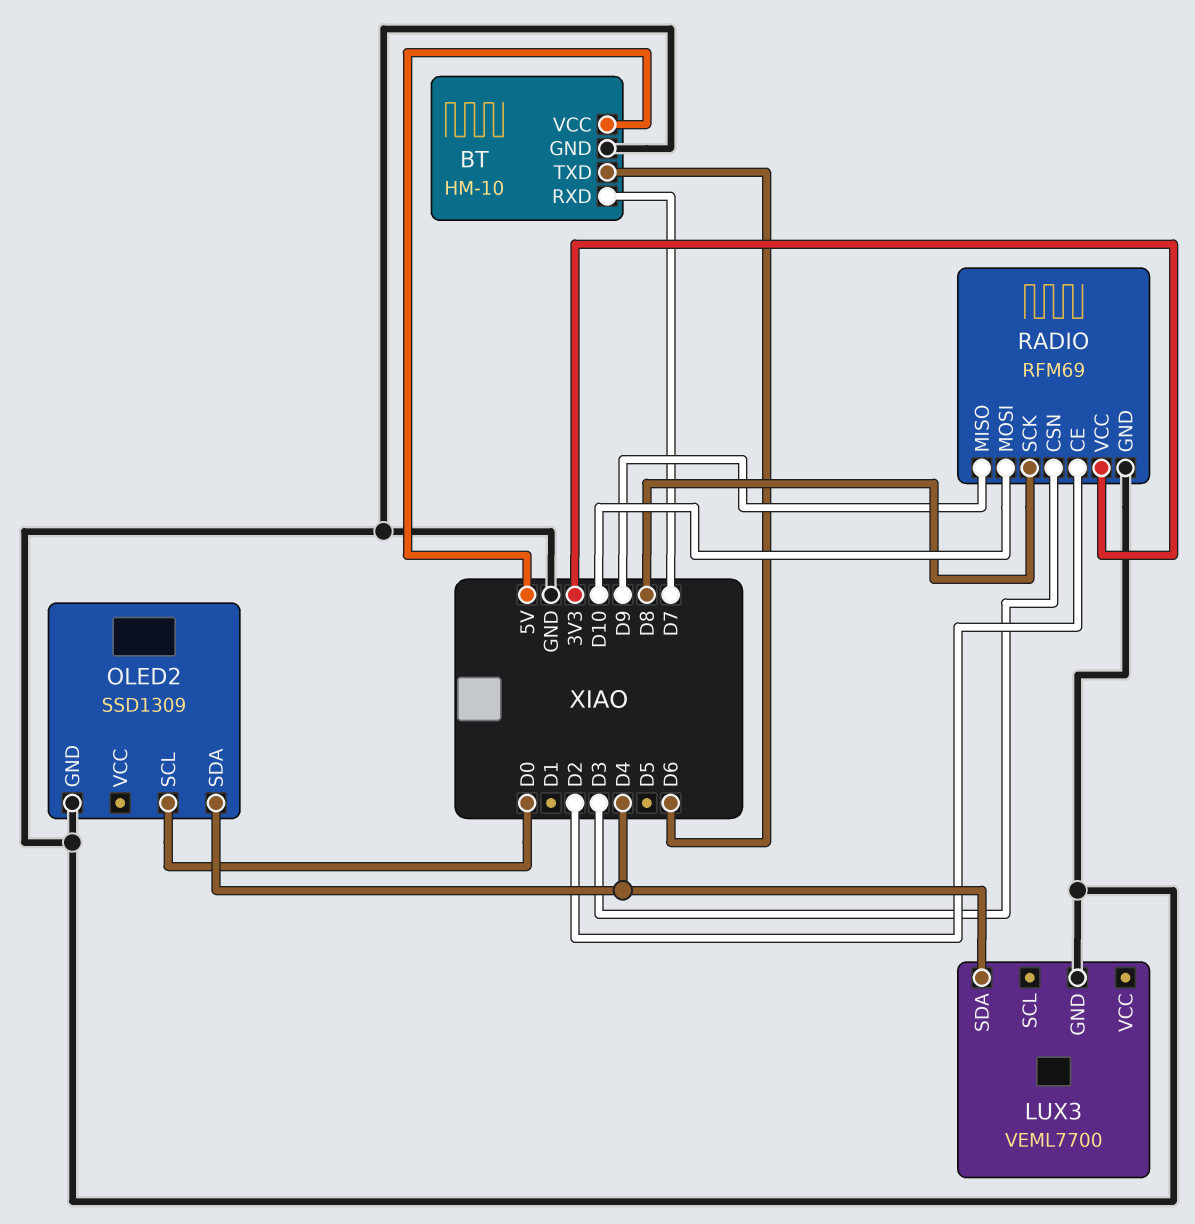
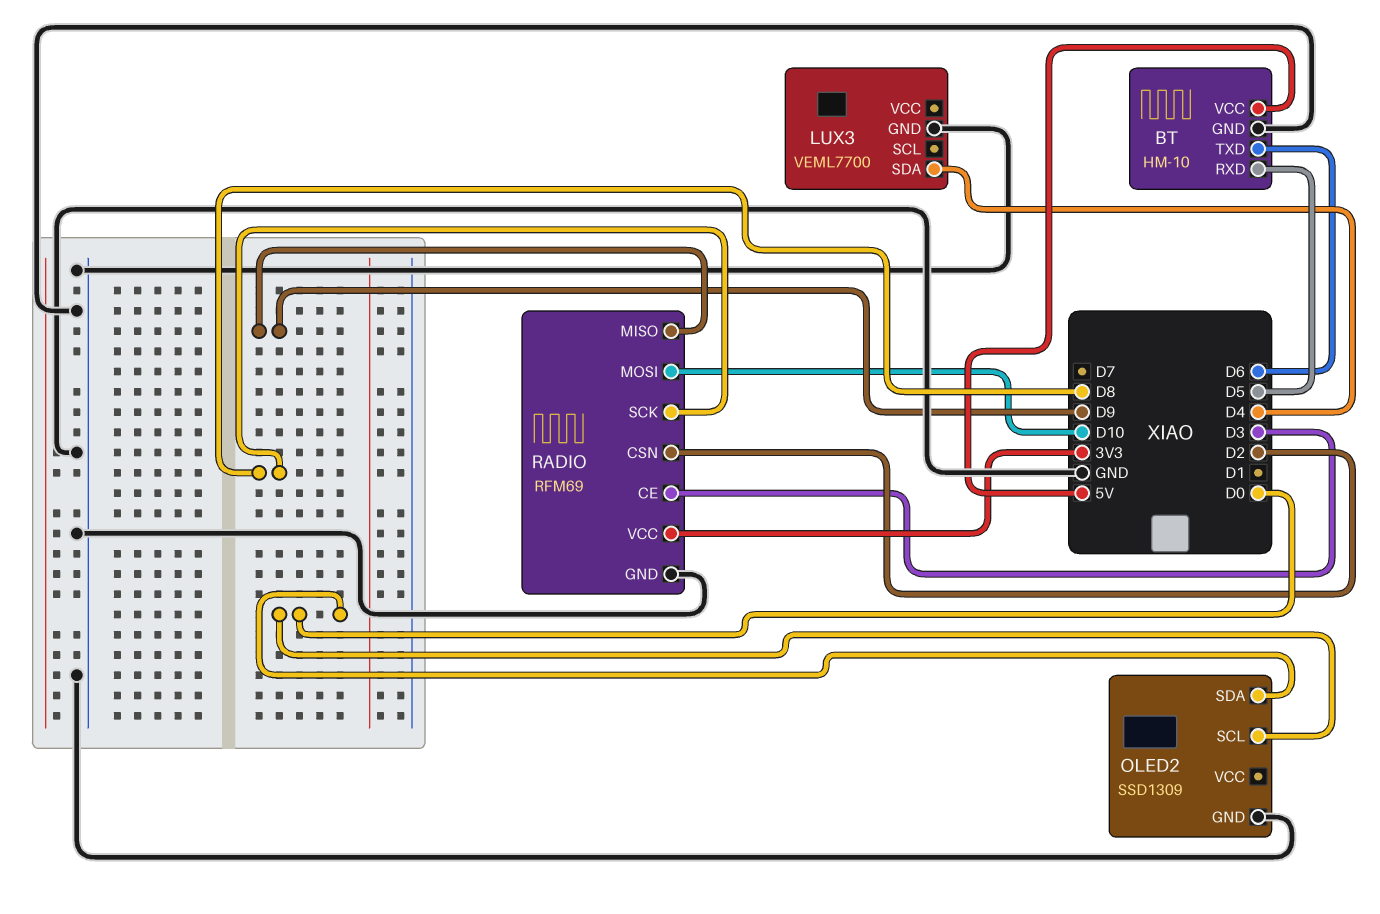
BT pin RXD: D7 -> D5
OLED2 pin SDA: D4 -> D0
RADIO pin CE: D2 -> D3
RADIO pin CSN: D3 -> D2

